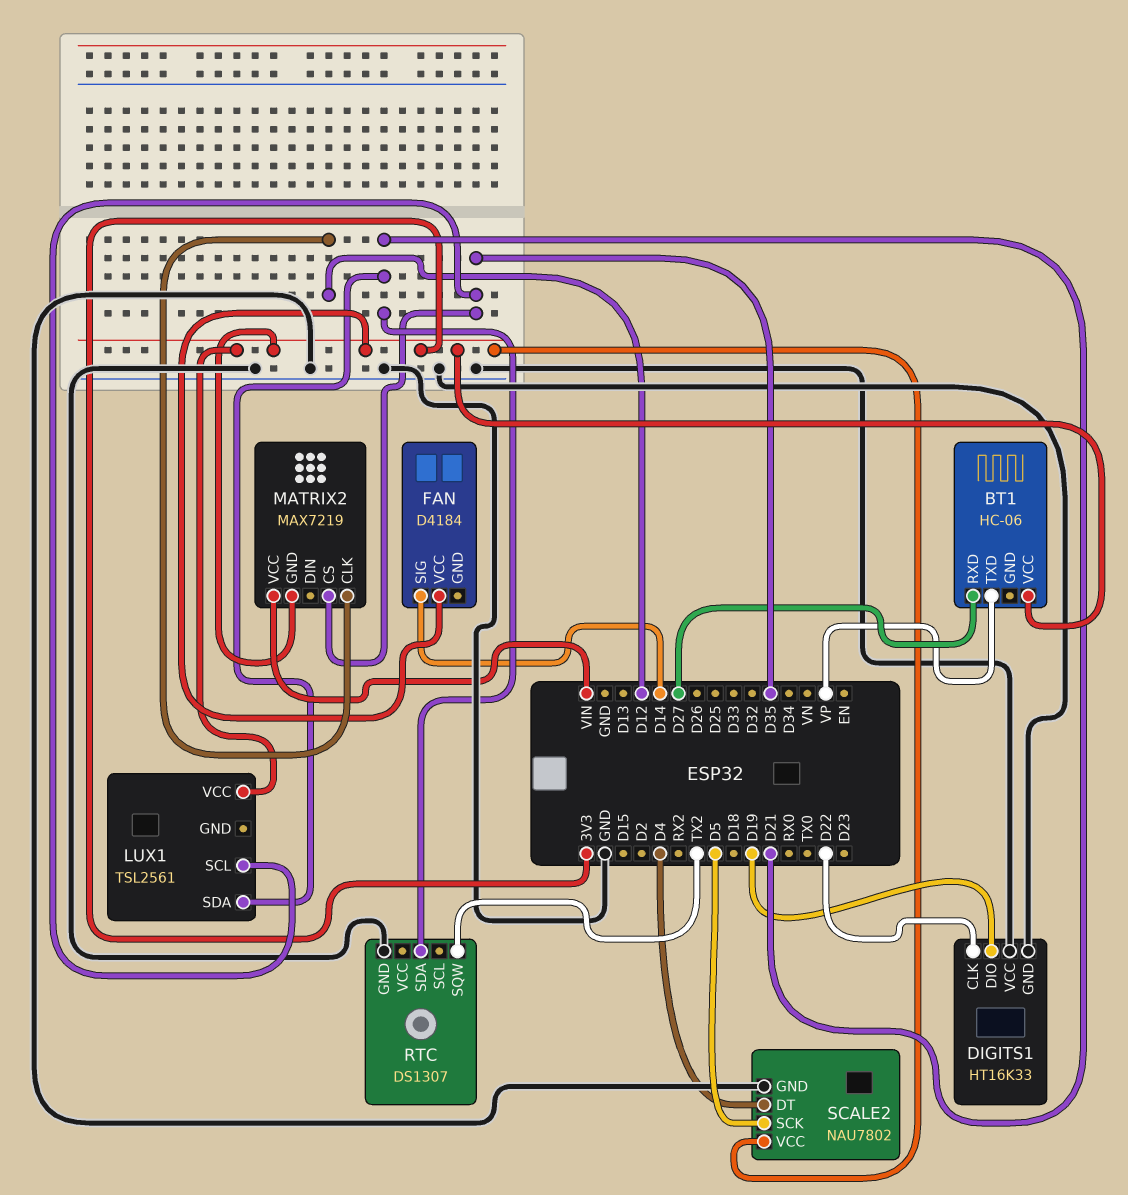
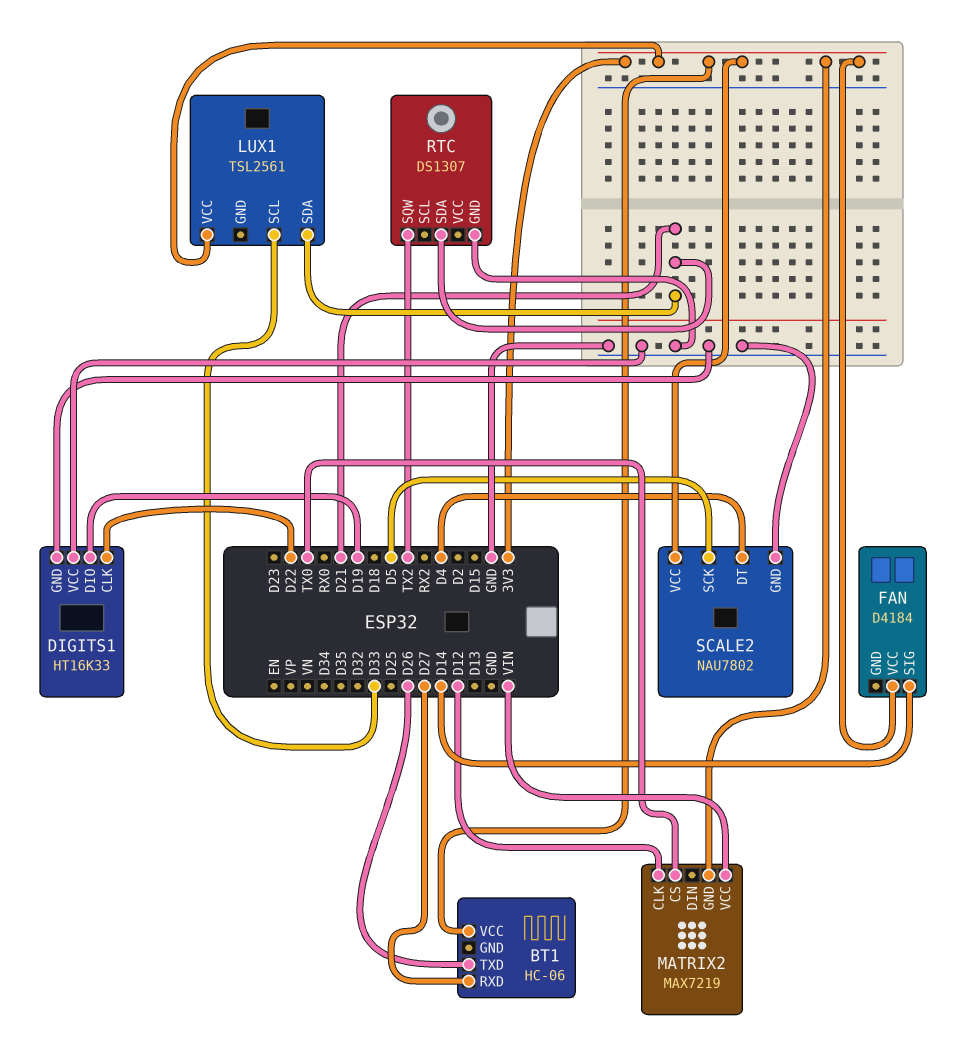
BT1 pin TXD: VP -> D26
LUX1 pin SCL: D35 -> D33
MATRIX2 pin CS: D35 -> TX0

